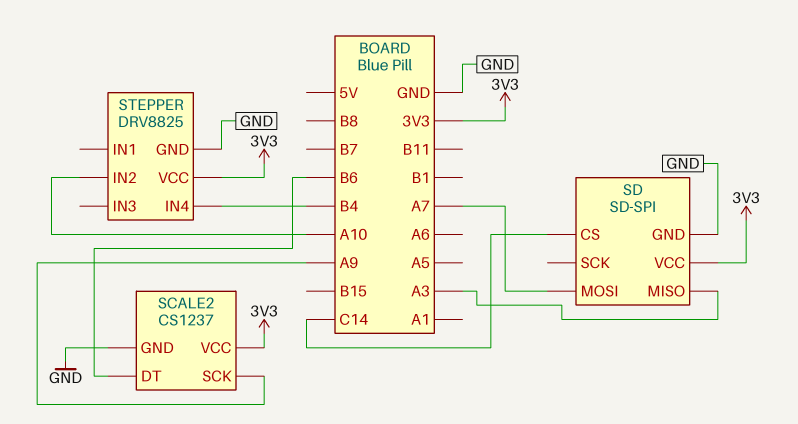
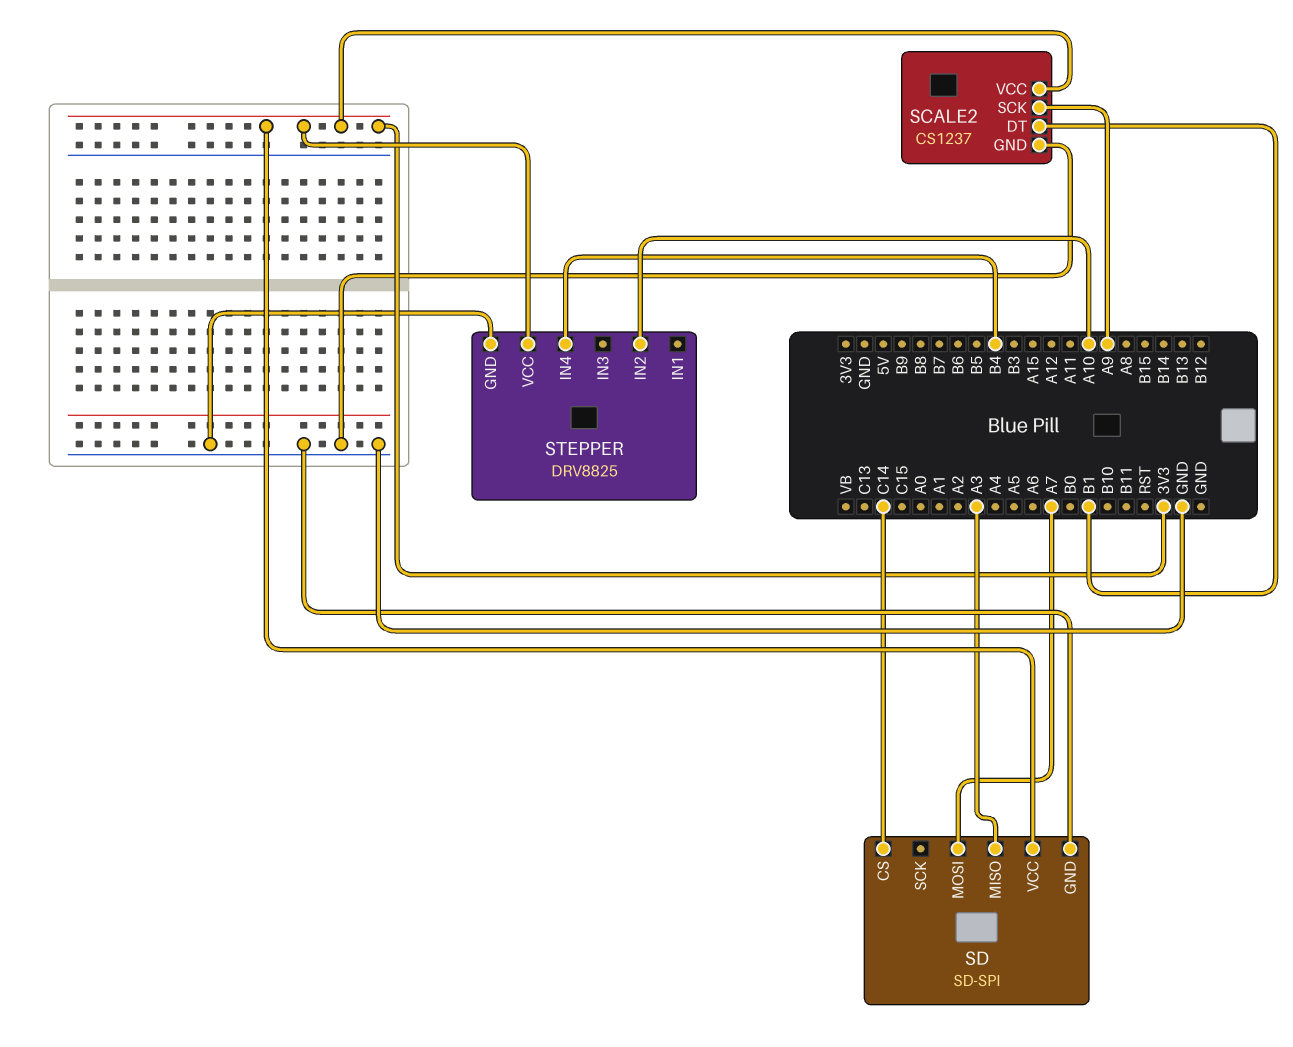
SCALE2 pin DT: B6 -> B1

